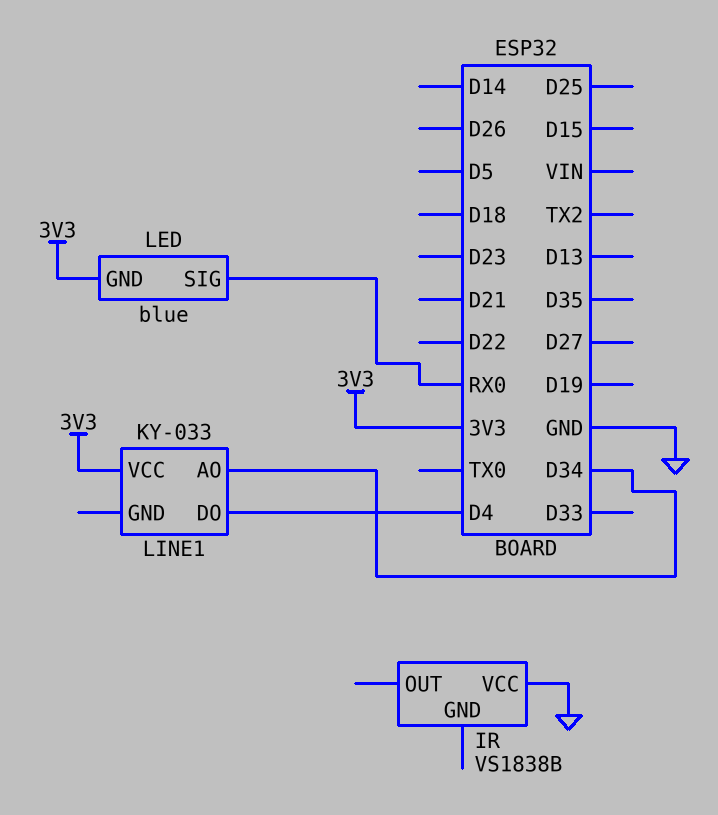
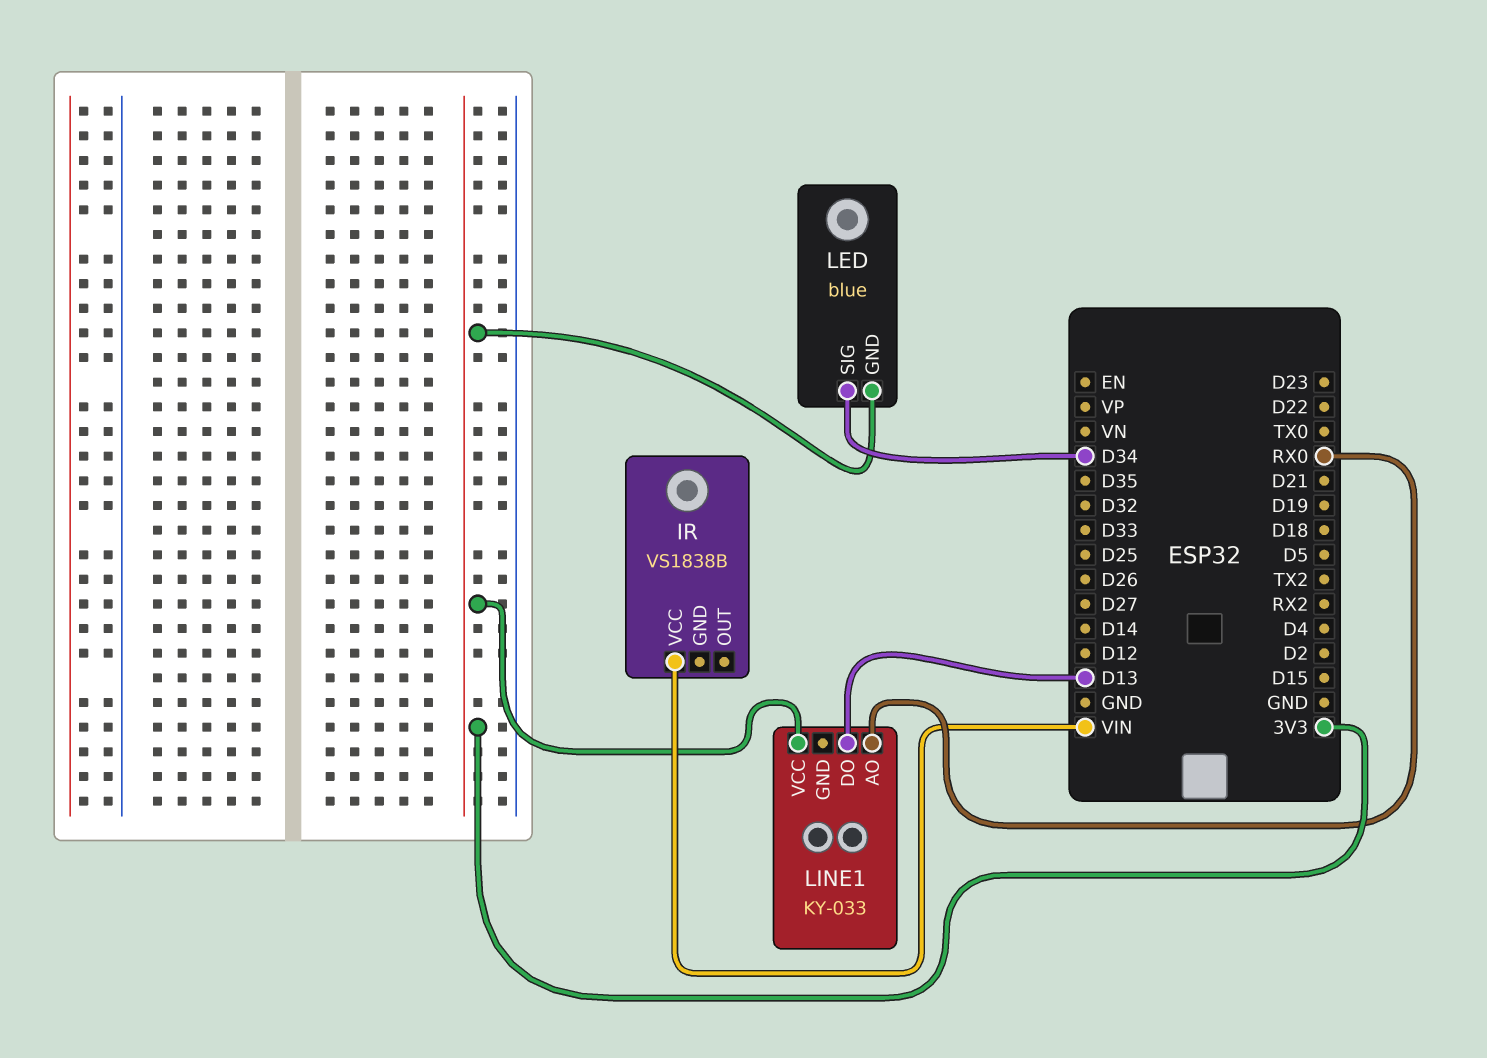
IR pin VCC: GND -> VIN
LED pin SIG: RX0 -> D34
LINE1 pin AO: D34 -> RX0
LINE1 pin DO: D4 -> D13

